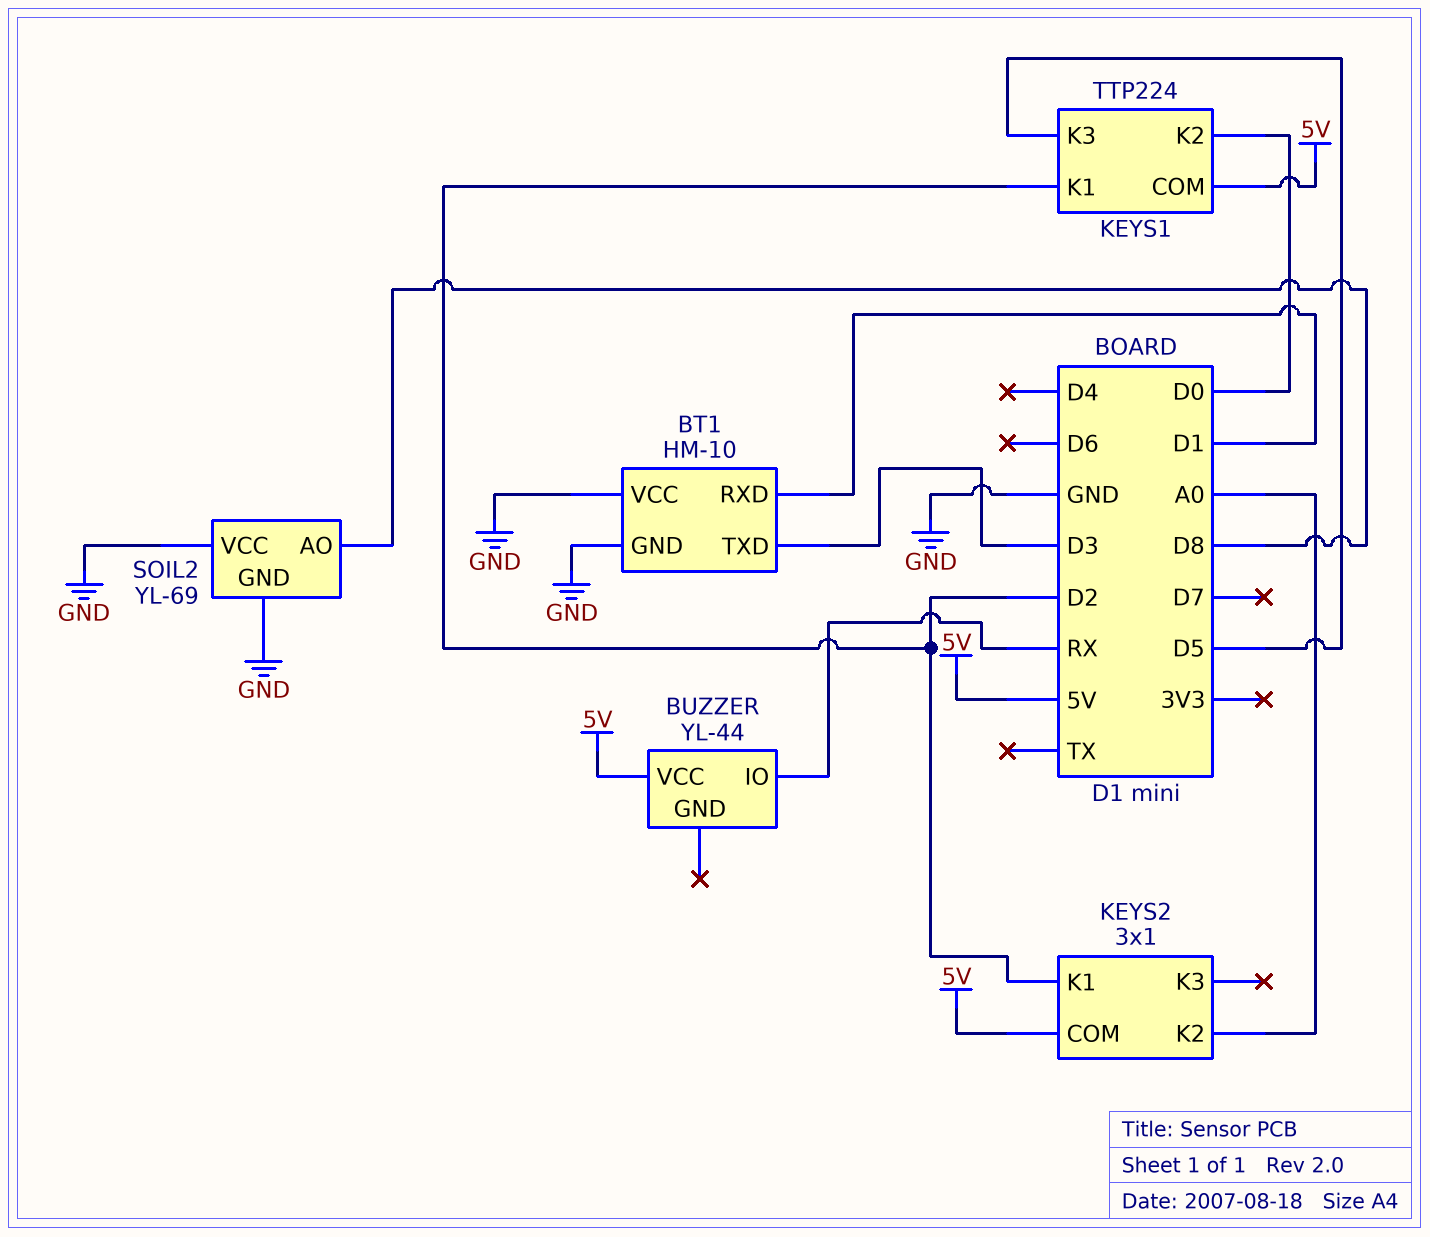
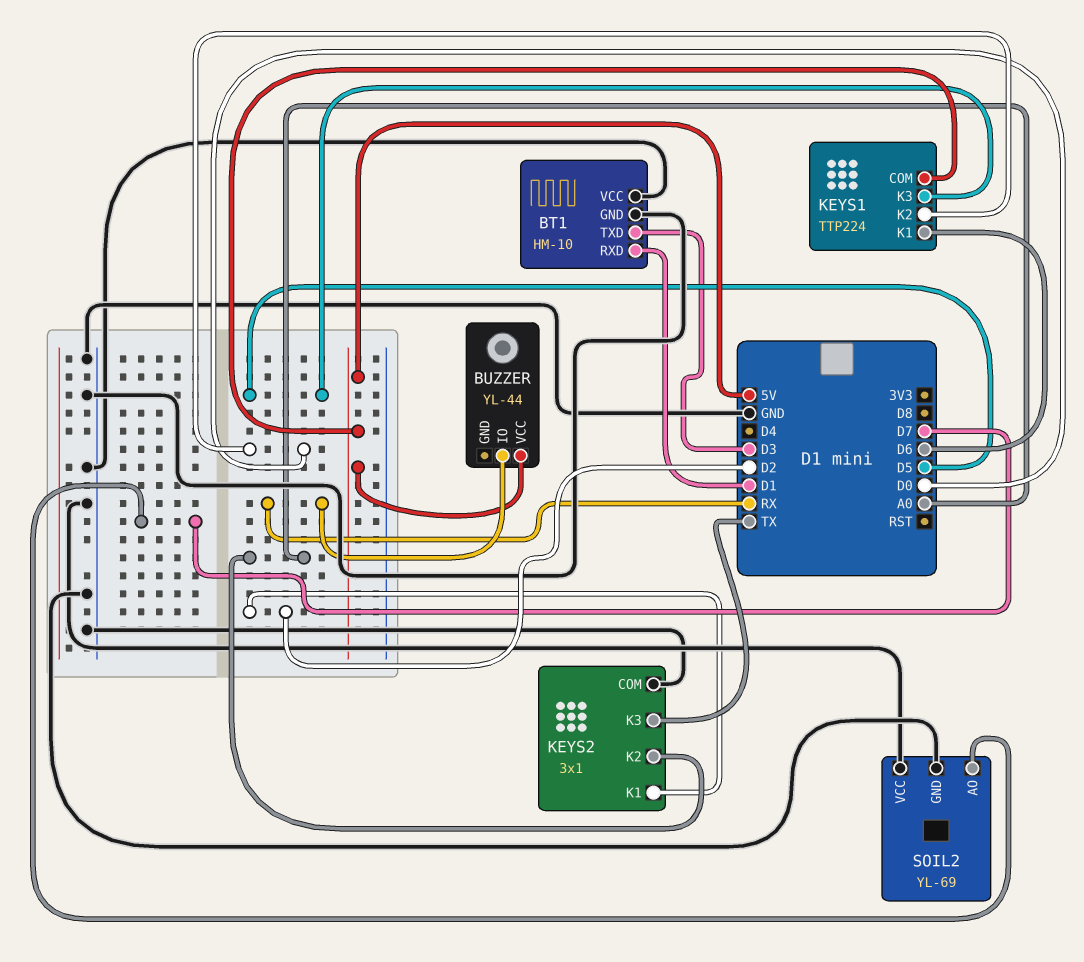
KEYS1 pin K1: D2 -> D6
KEYS2 pin COM: 5V -> GND
KEYS2 pin K3: none -> TX
SOIL2 pin AO: D8 -> D7

